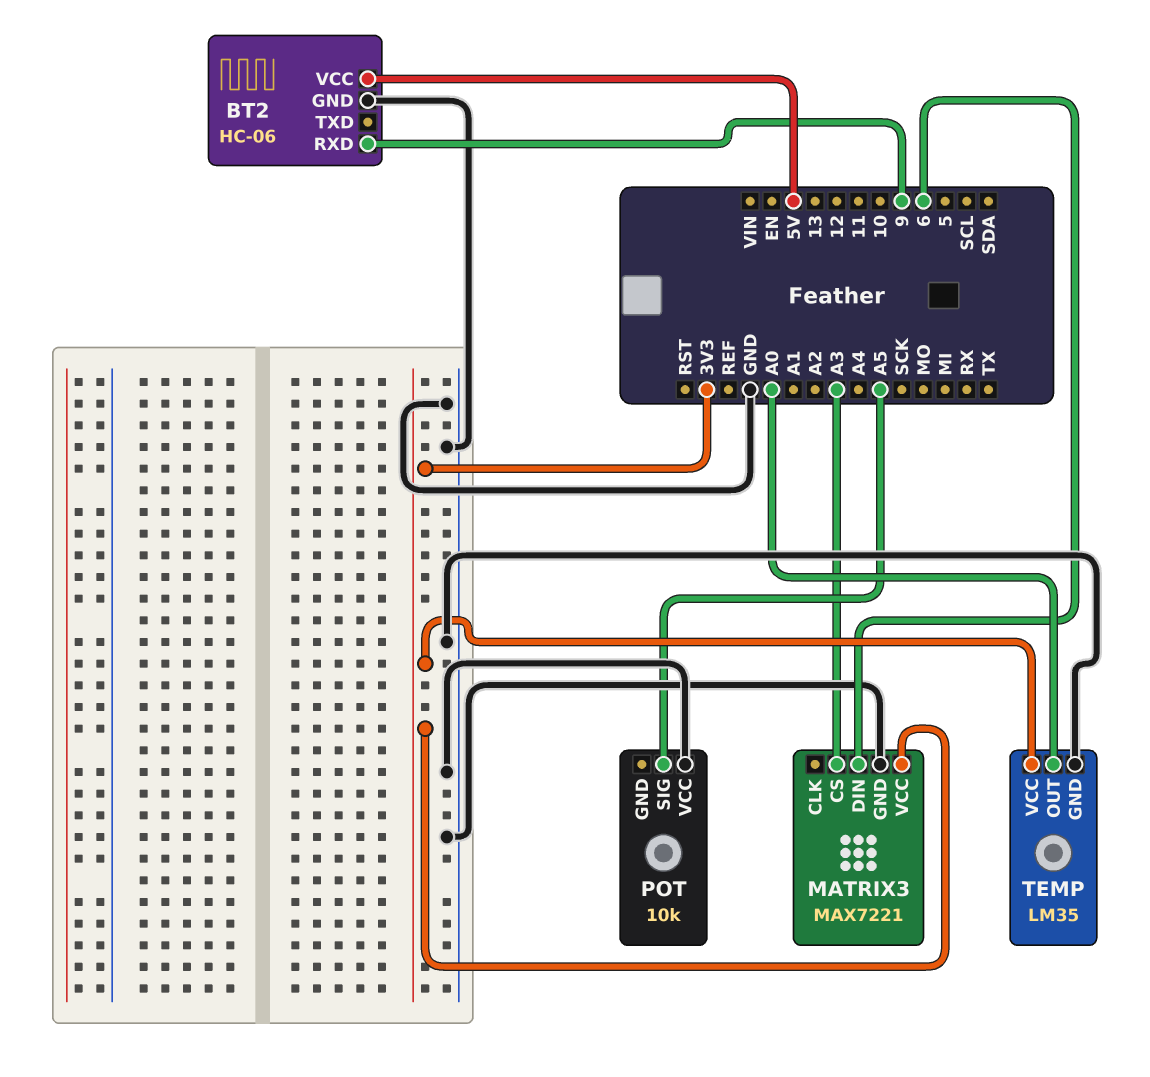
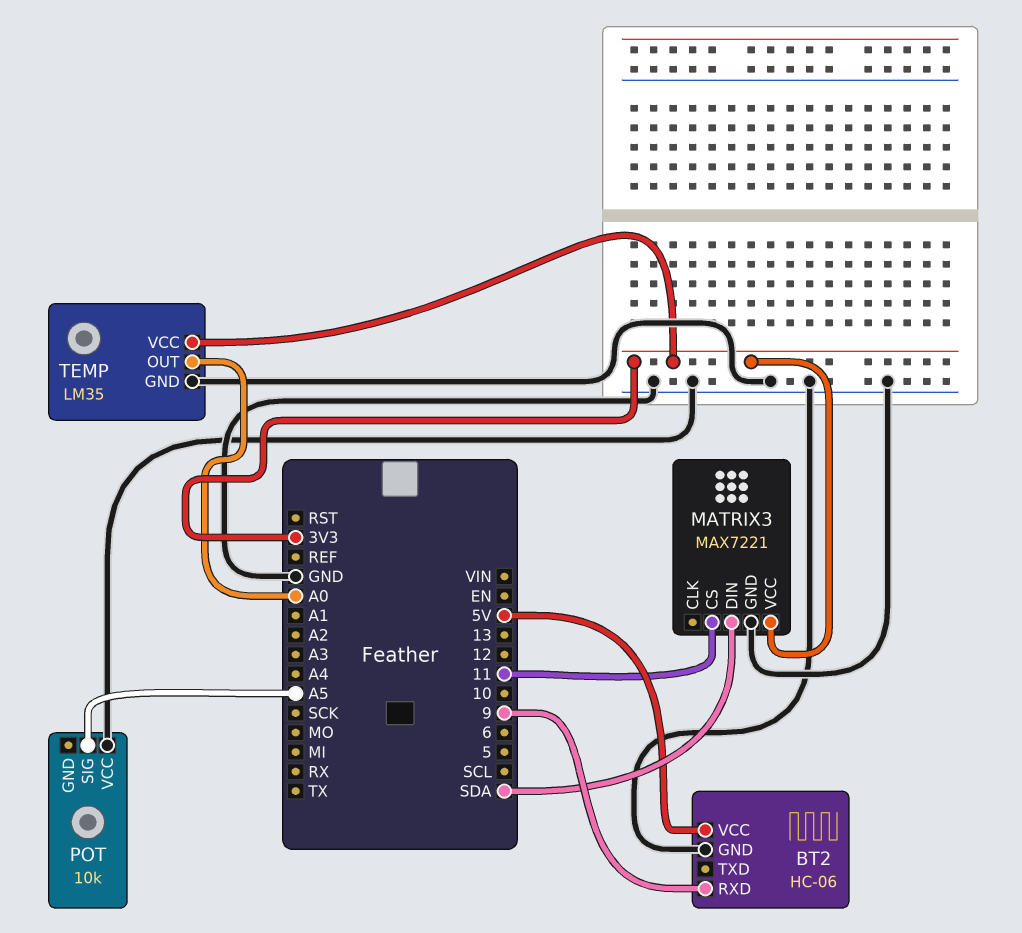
MATRIX3 pin CS: A3 -> 11
MATRIX3 pin DIN: 6 -> SDA

